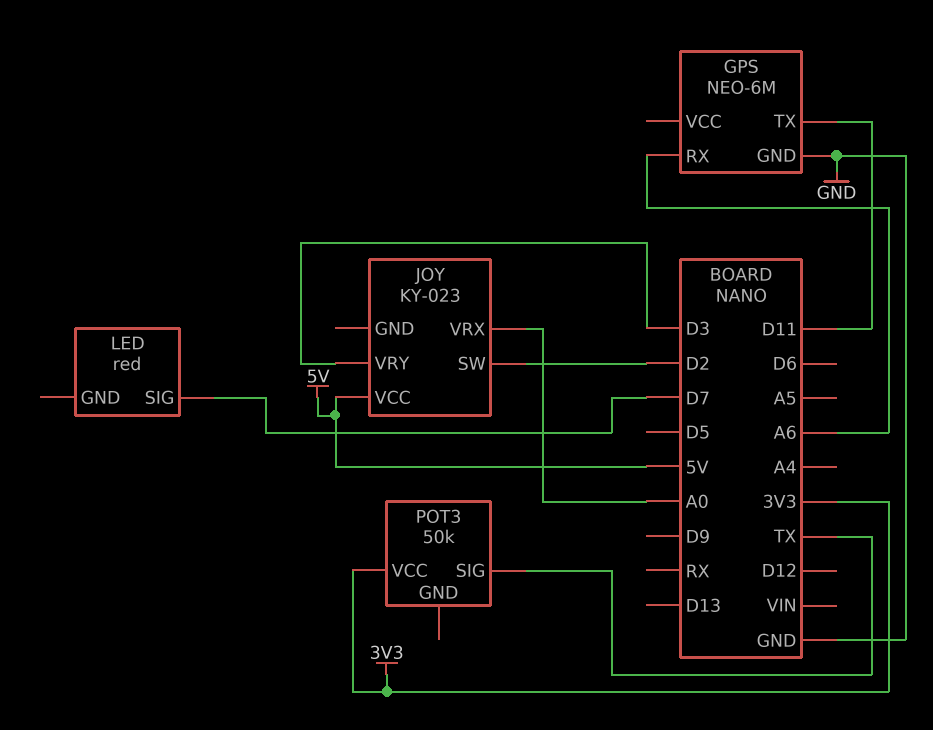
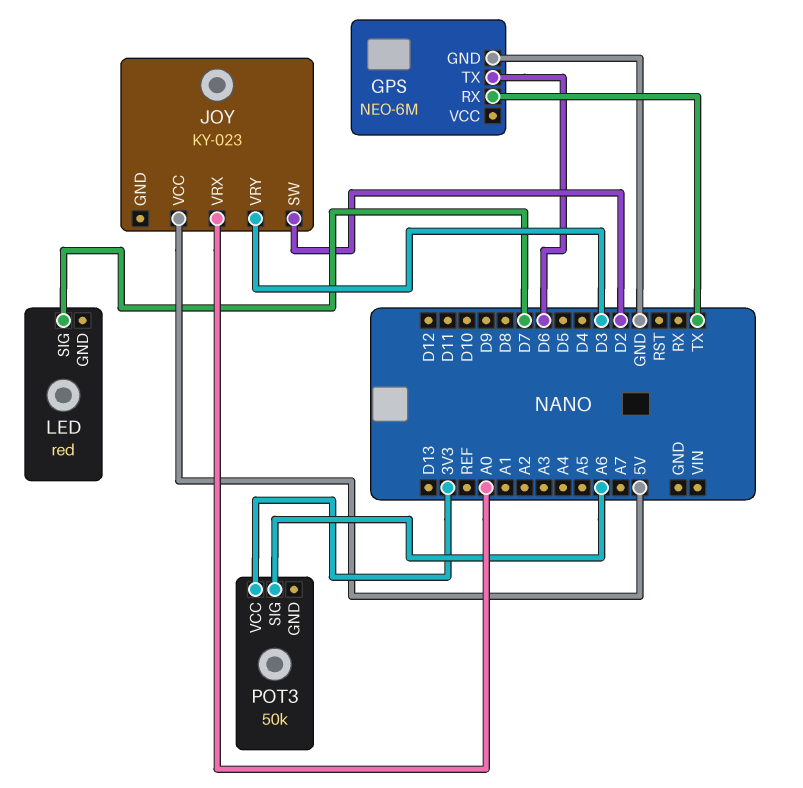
GPS pin RX: A6 -> TX
GPS pin TX: D11 -> D6
POT3 pin SIG: TX -> A6

